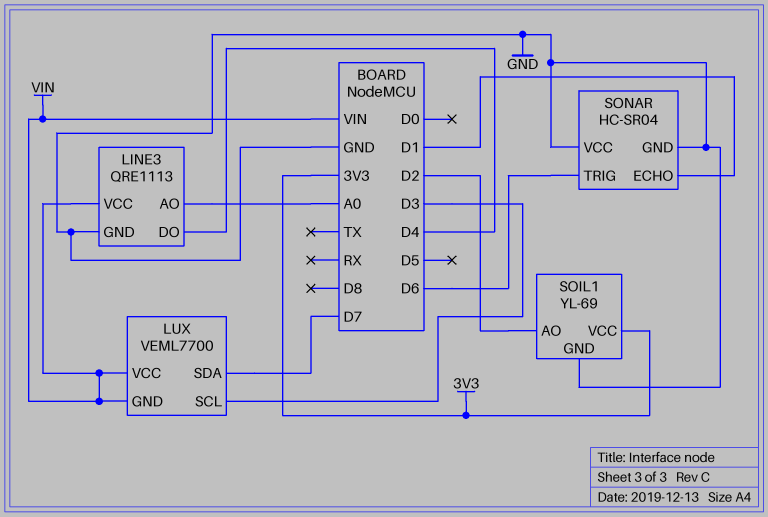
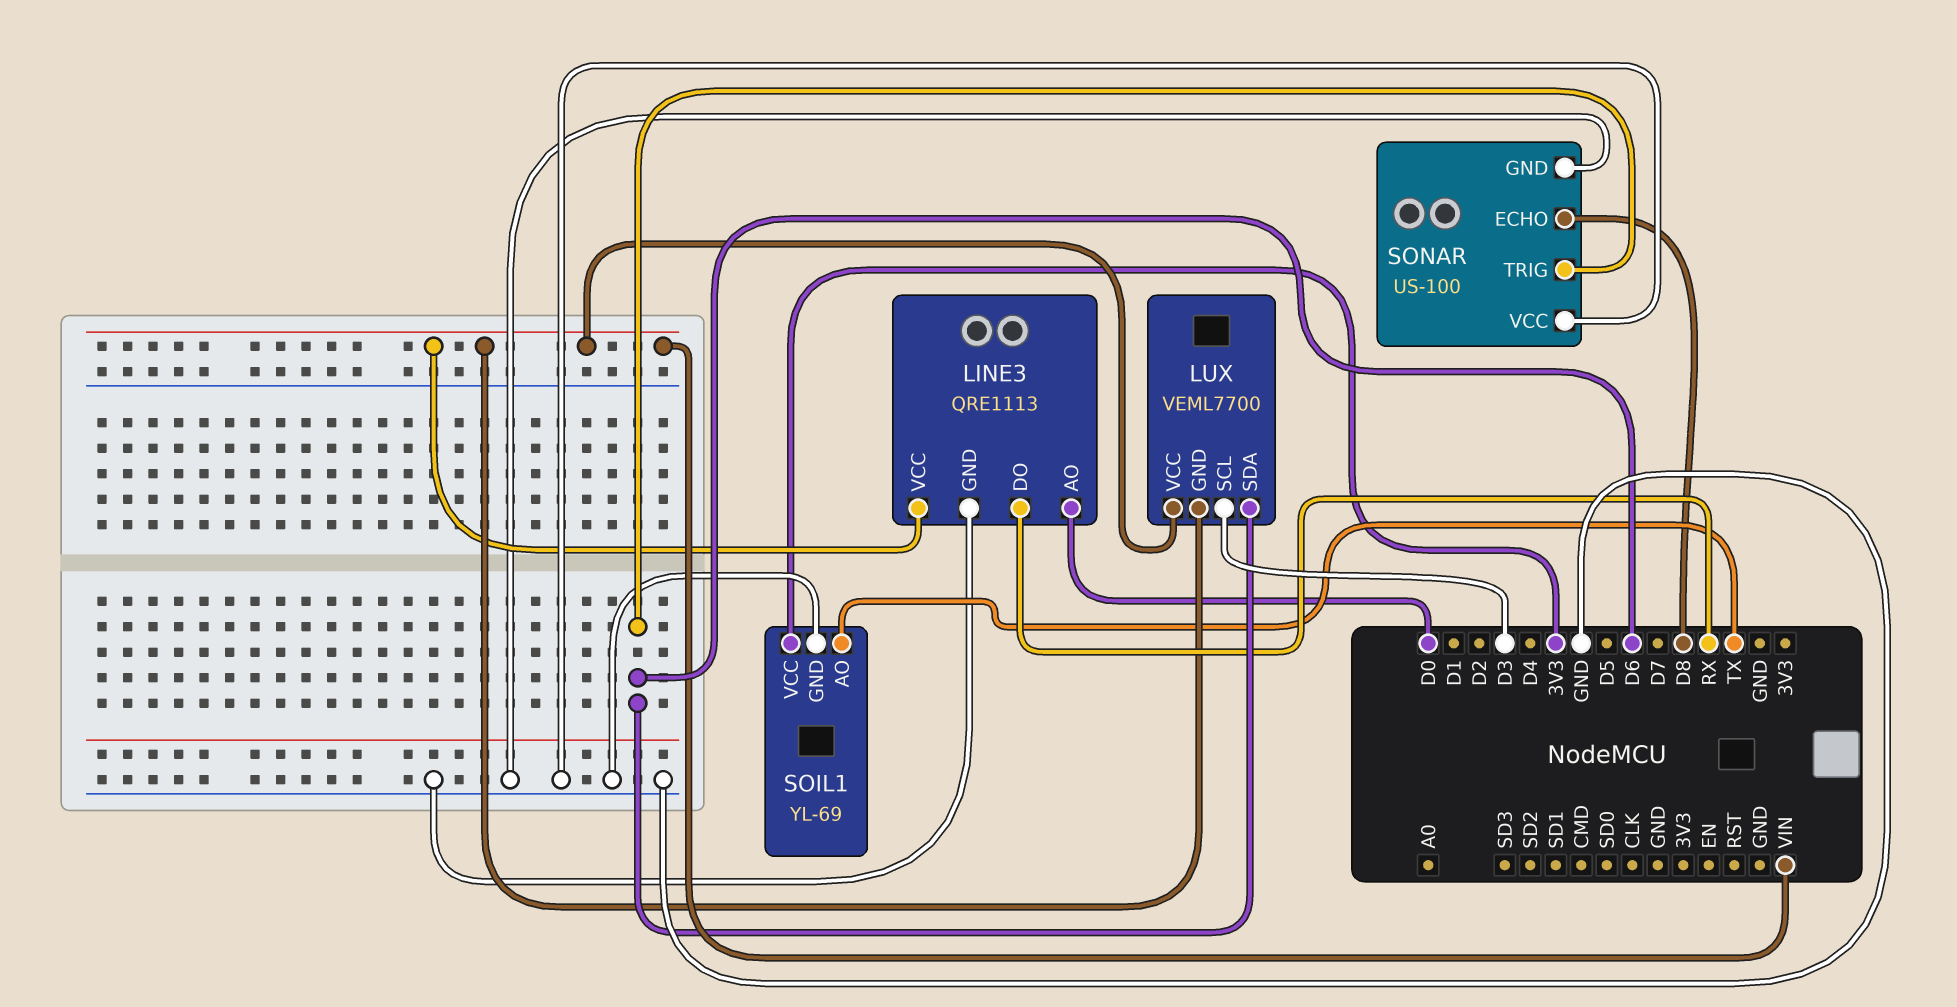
LINE3 pin AO: A0 -> D0
LINE3 pin DO: D4 -> RX
LUX pin SDA: D7 -> D6
SOIL1 pin AO: D2 -> TX
SONAR: HC-SR04 -> US-100
SONAR pin ECHO: D1 -> D8

